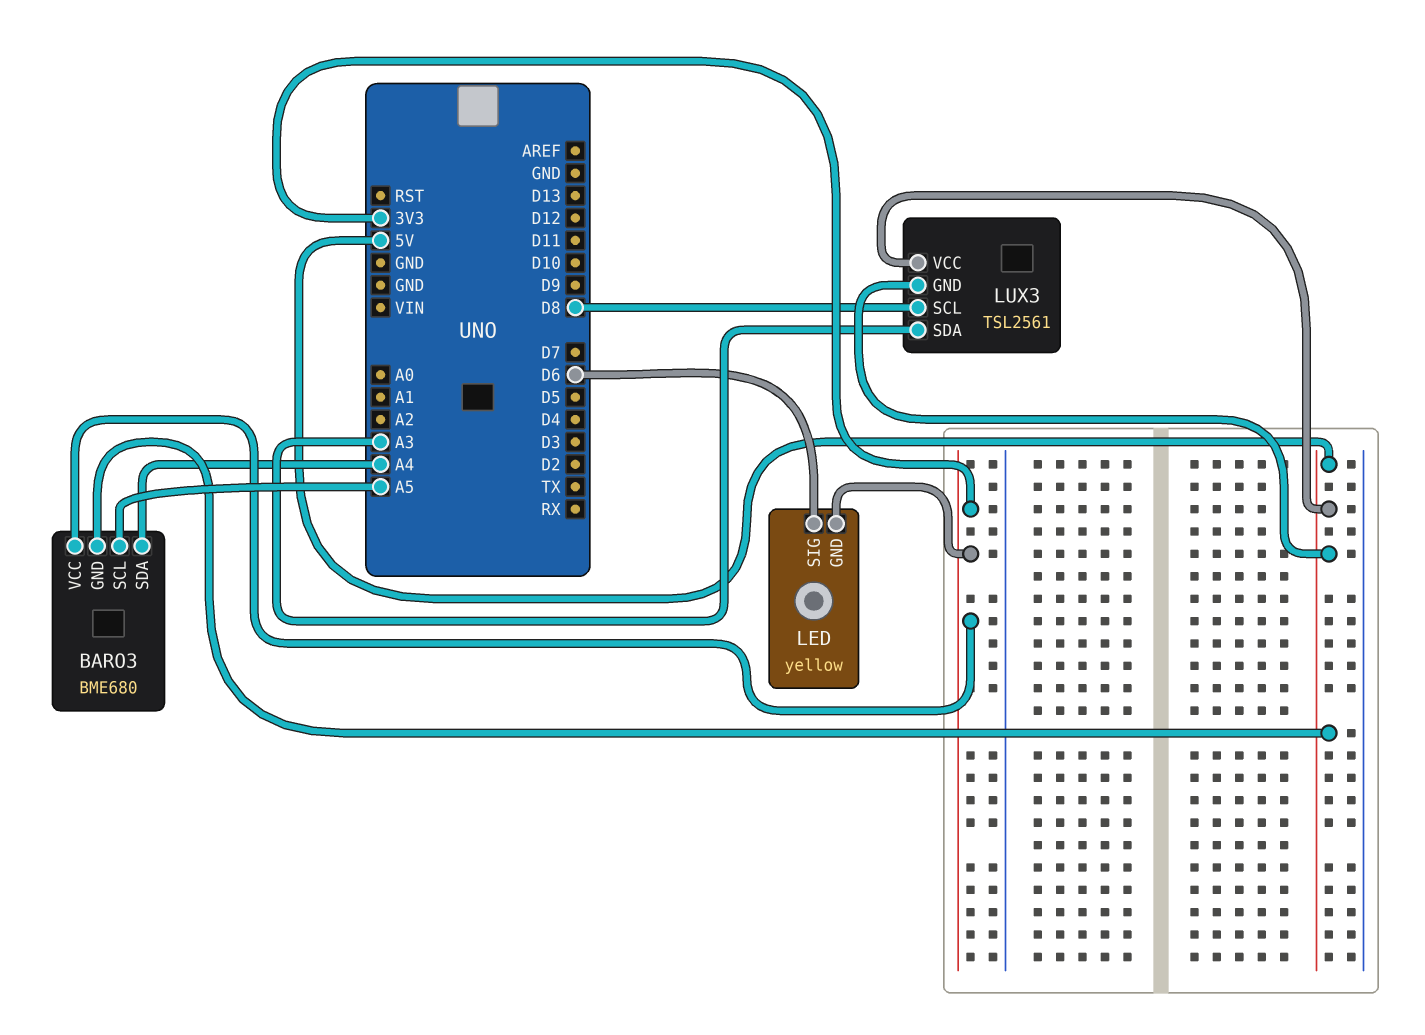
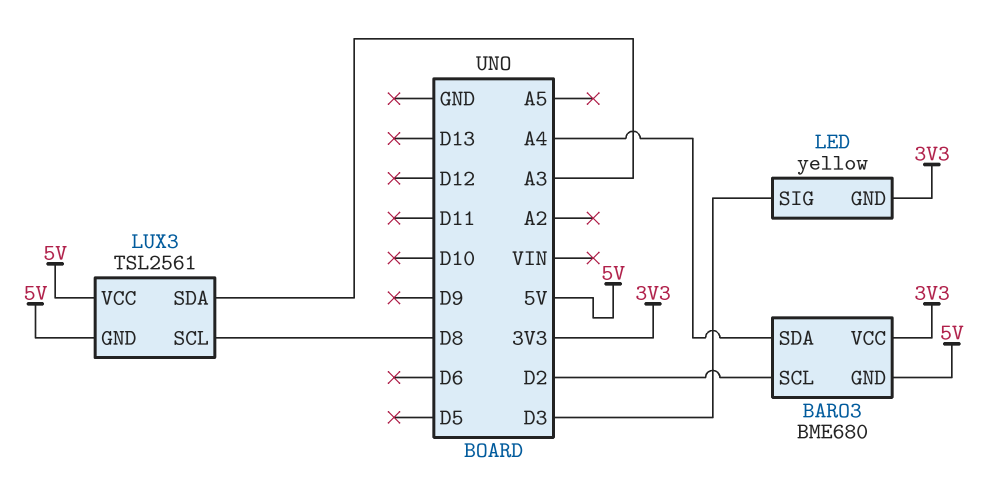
BARO3 pin SCL: A5 -> D2
LED pin SIG: D6 -> D3

